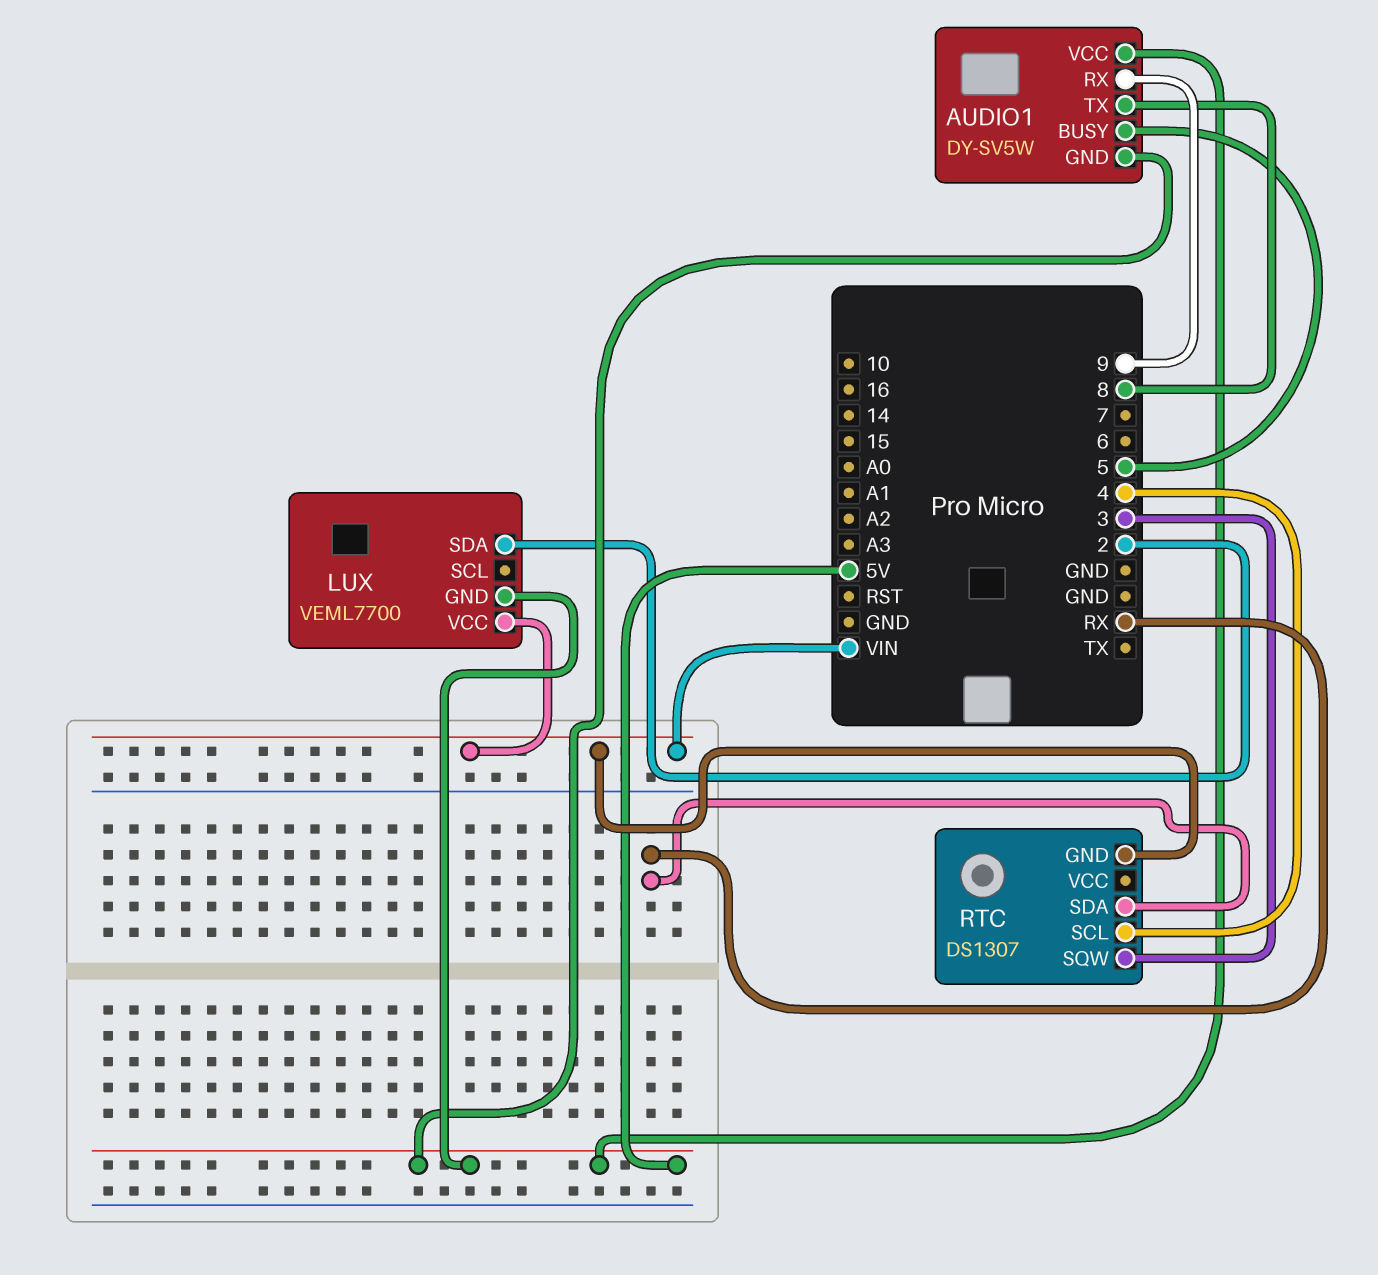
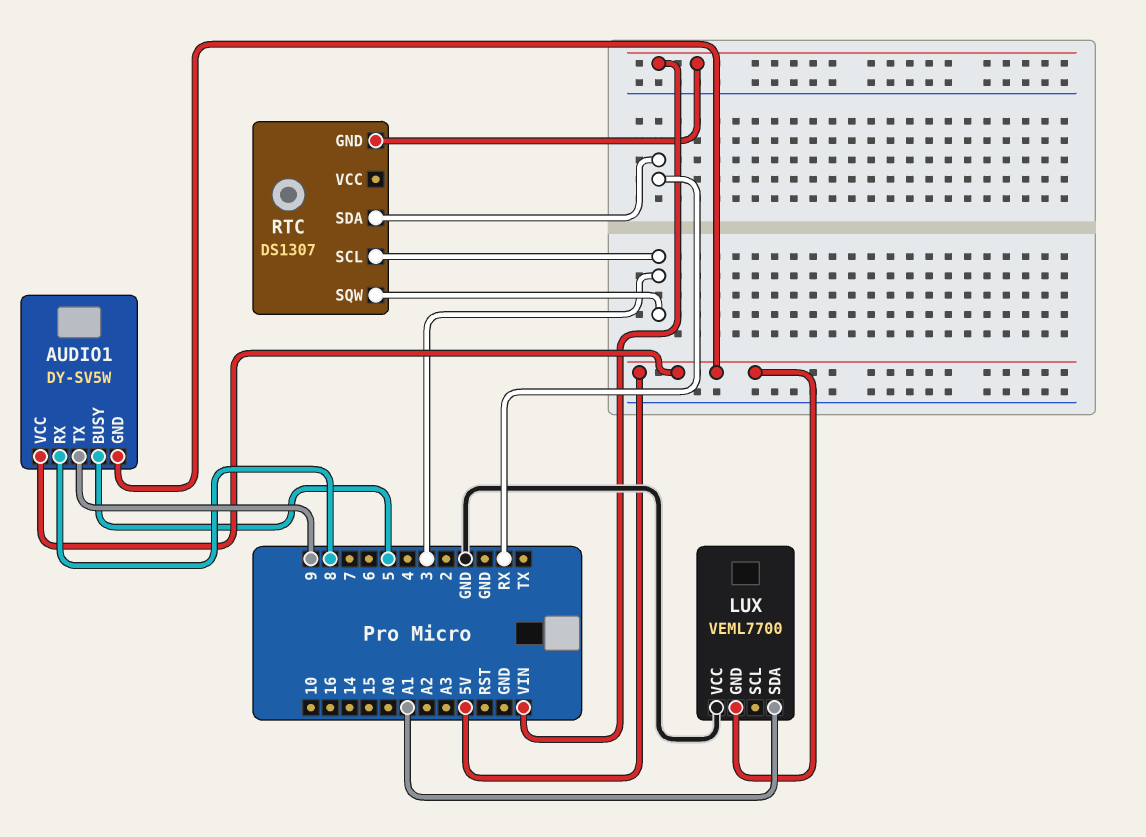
AUDIO1 pin RX: 9 -> 8
AUDIO1 pin TX: 8 -> 9
LUX pin SDA: 2 -> A1
LUX pin VCC: VIN -> GND
RTC pin SCL: 4 -> 3

